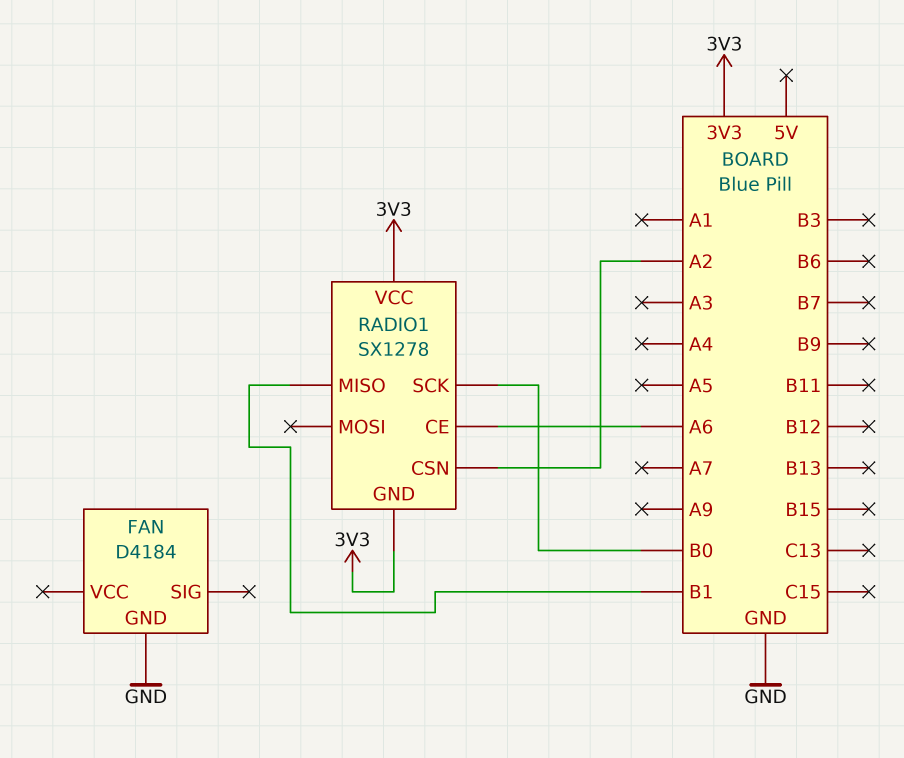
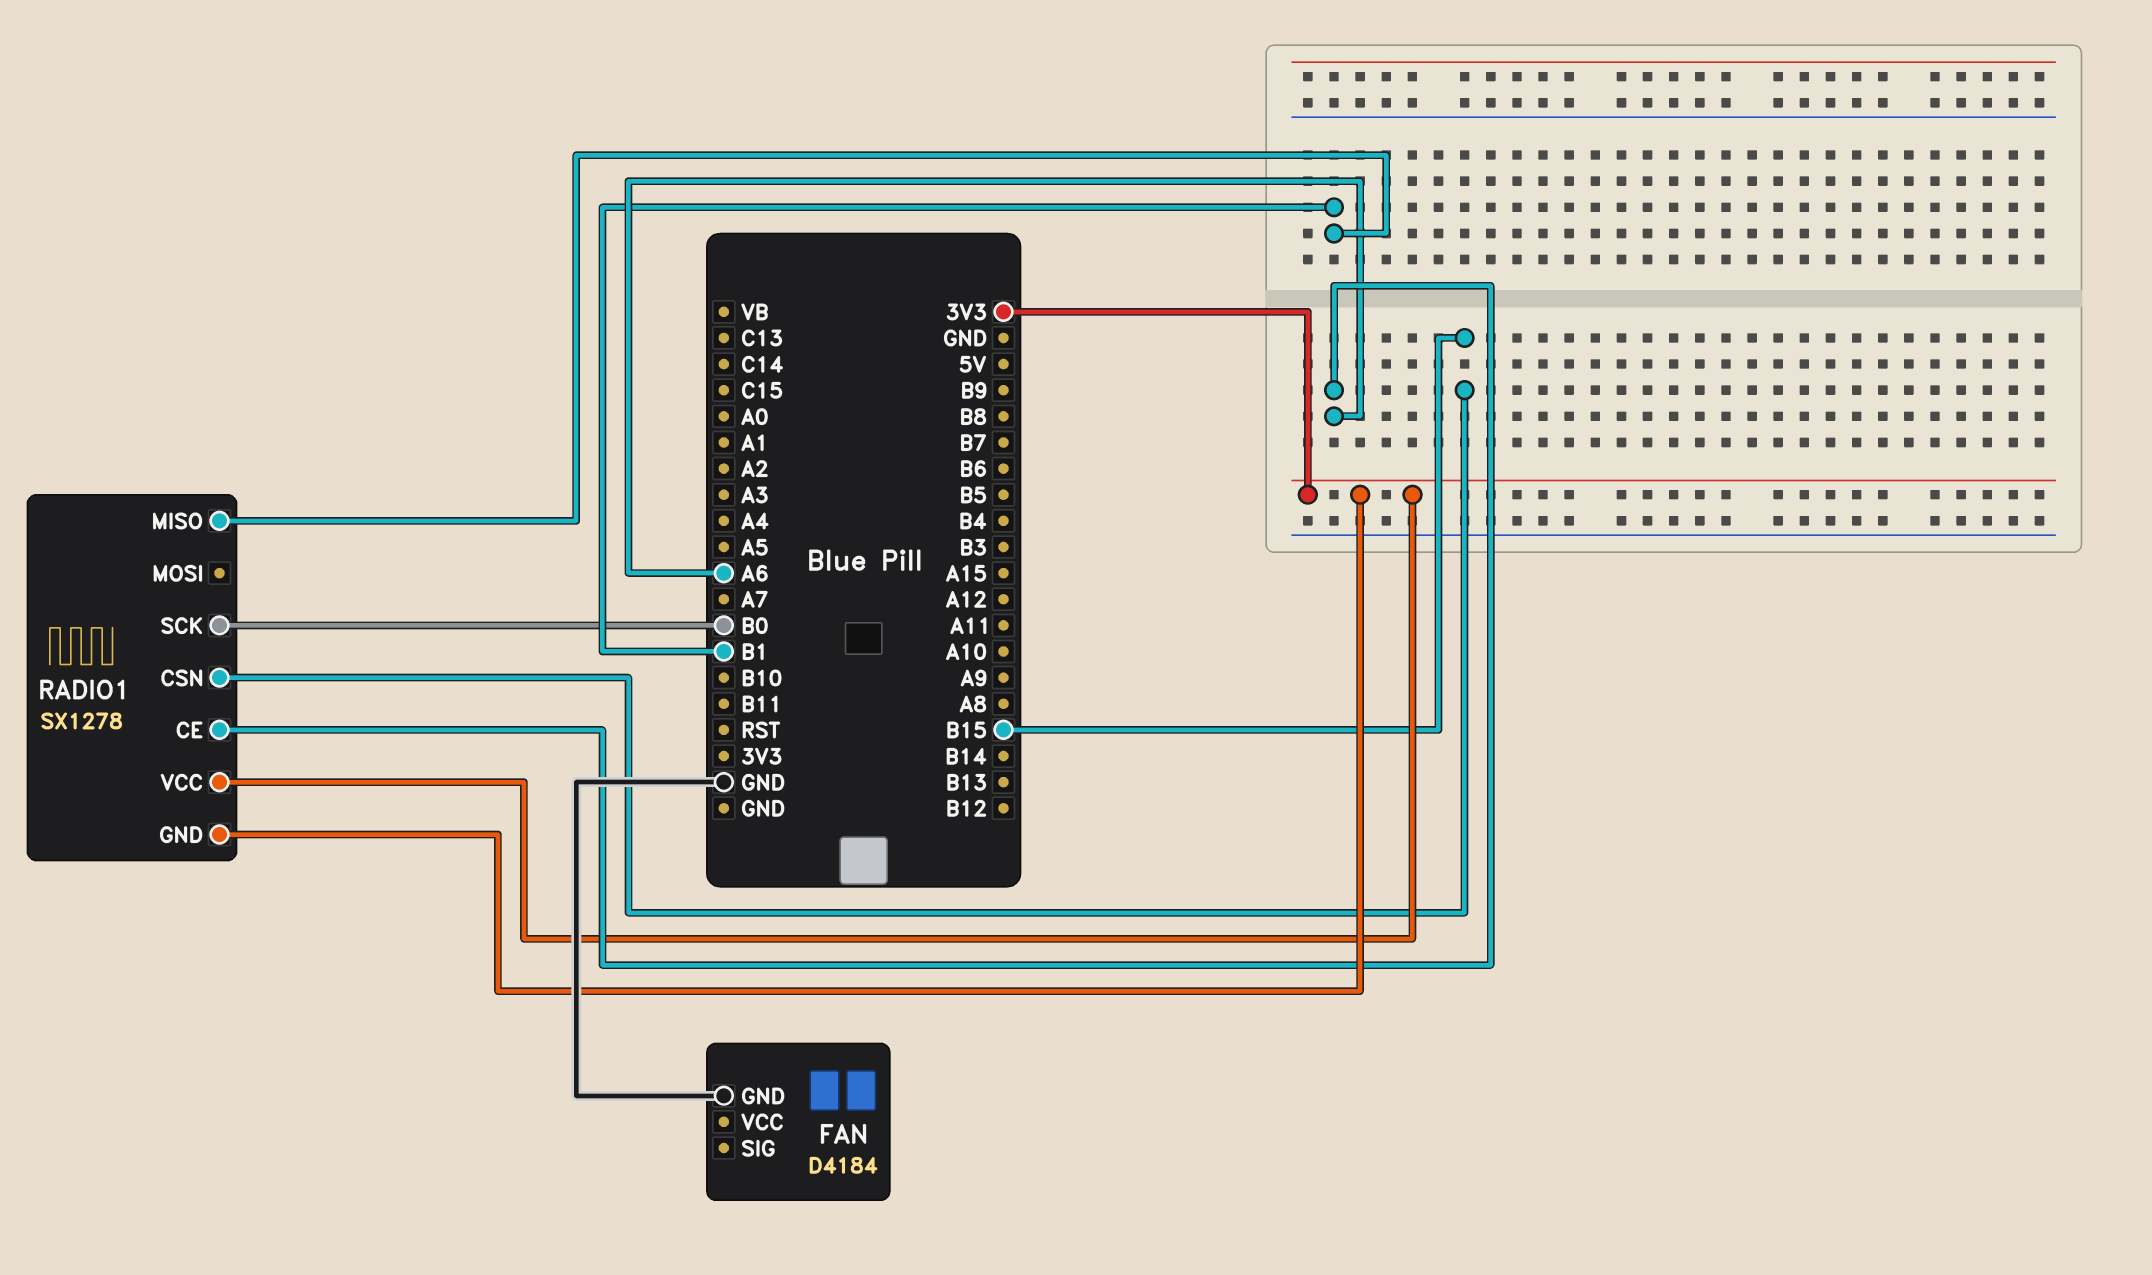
RADIO1 pin CSN: A2 -> B15

